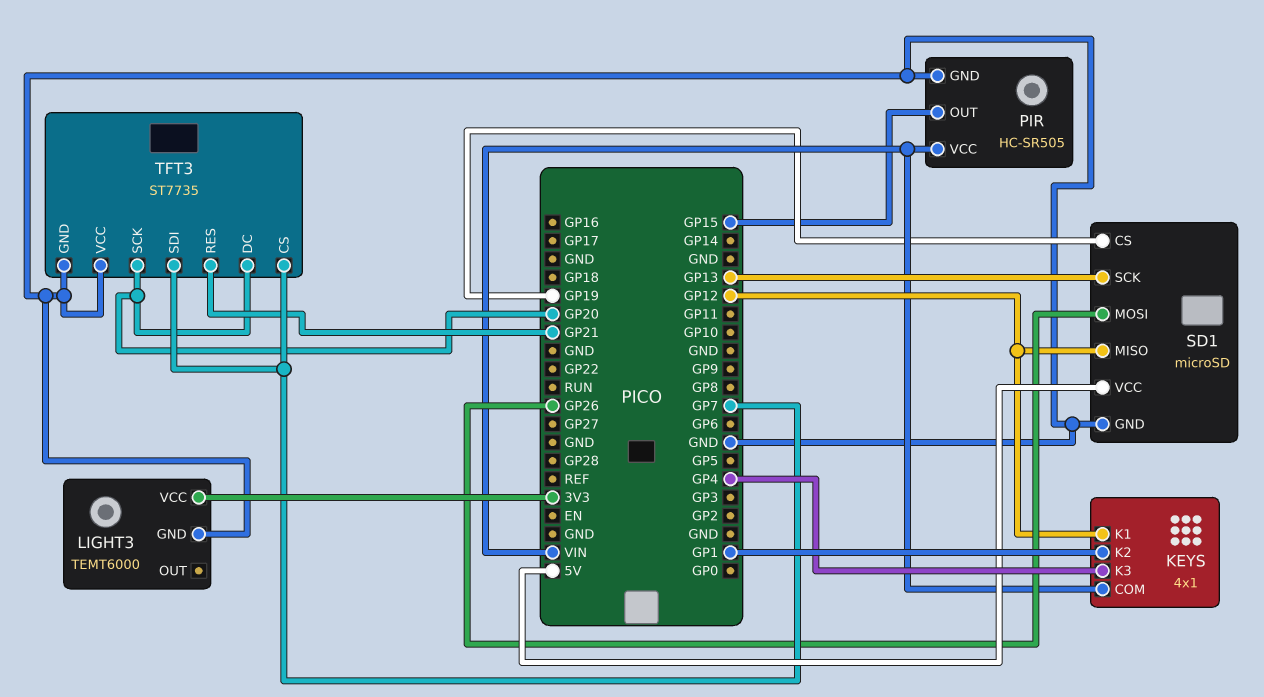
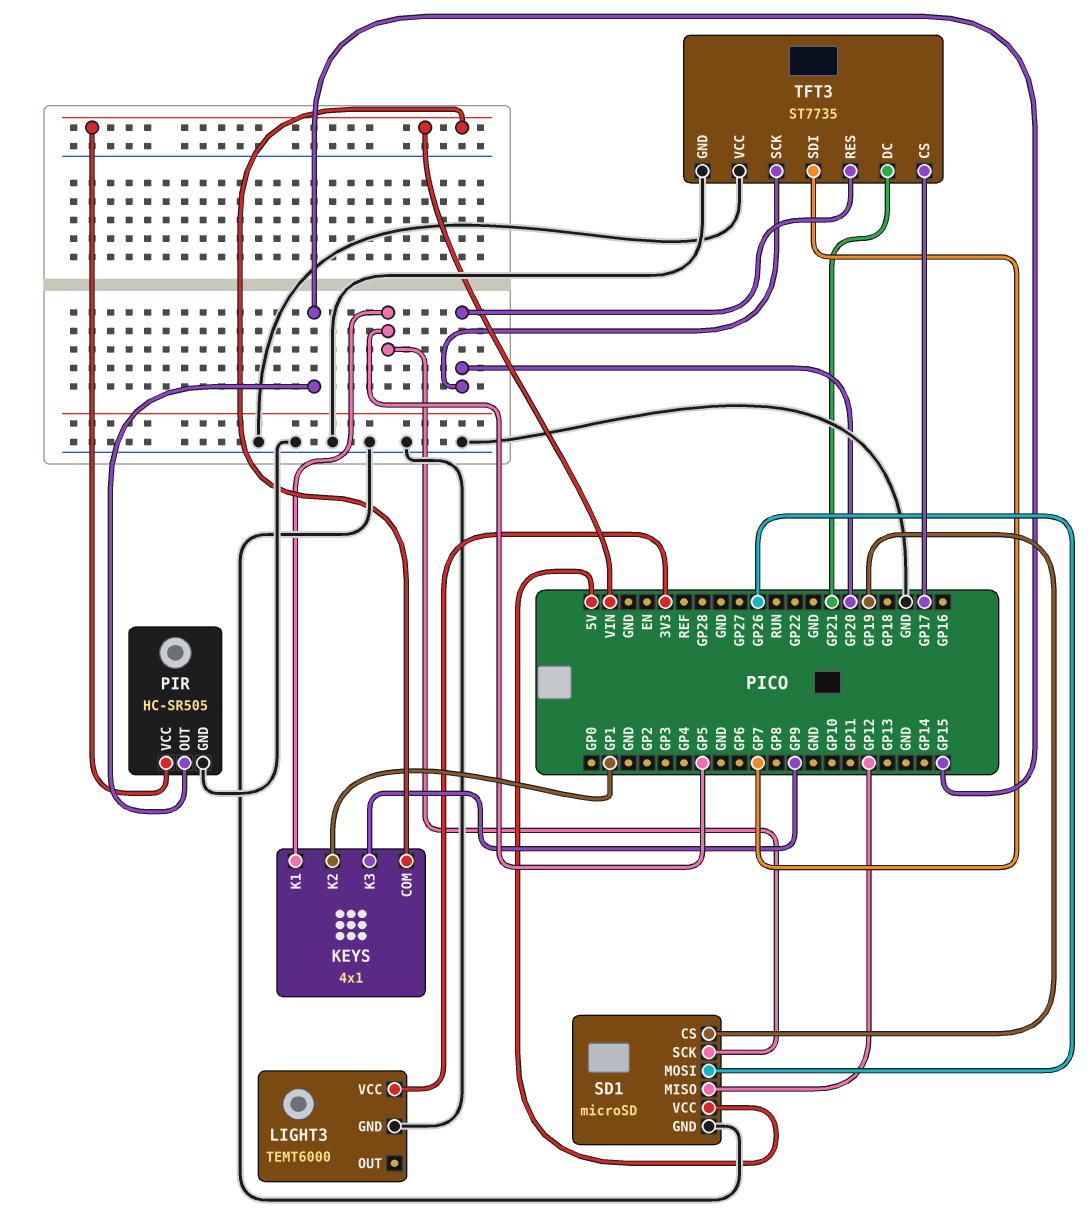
KEYS pin K1: GP12 -> GP5
KEYS pin K3: GP4 -> GP9
SD1 pin SCK: GP13 -> GP5
TFT3 pin CS: GP7 -> GP17
TFT3 pin DC: GP20 -> GP21
TFT3 pin RES: GP21 -> GP20

